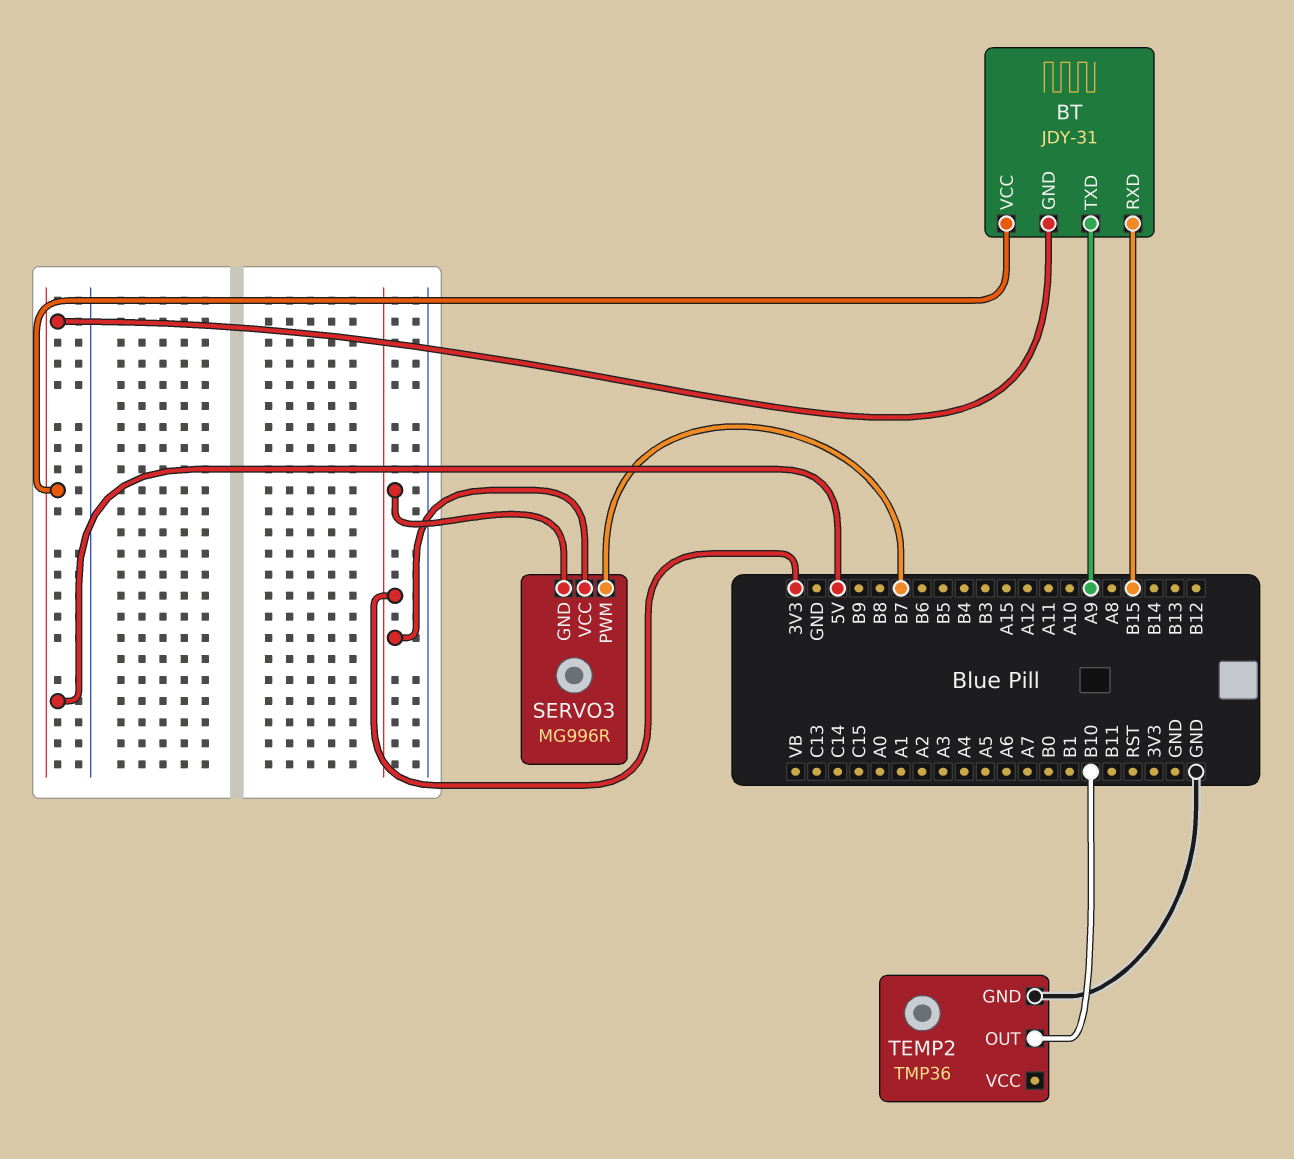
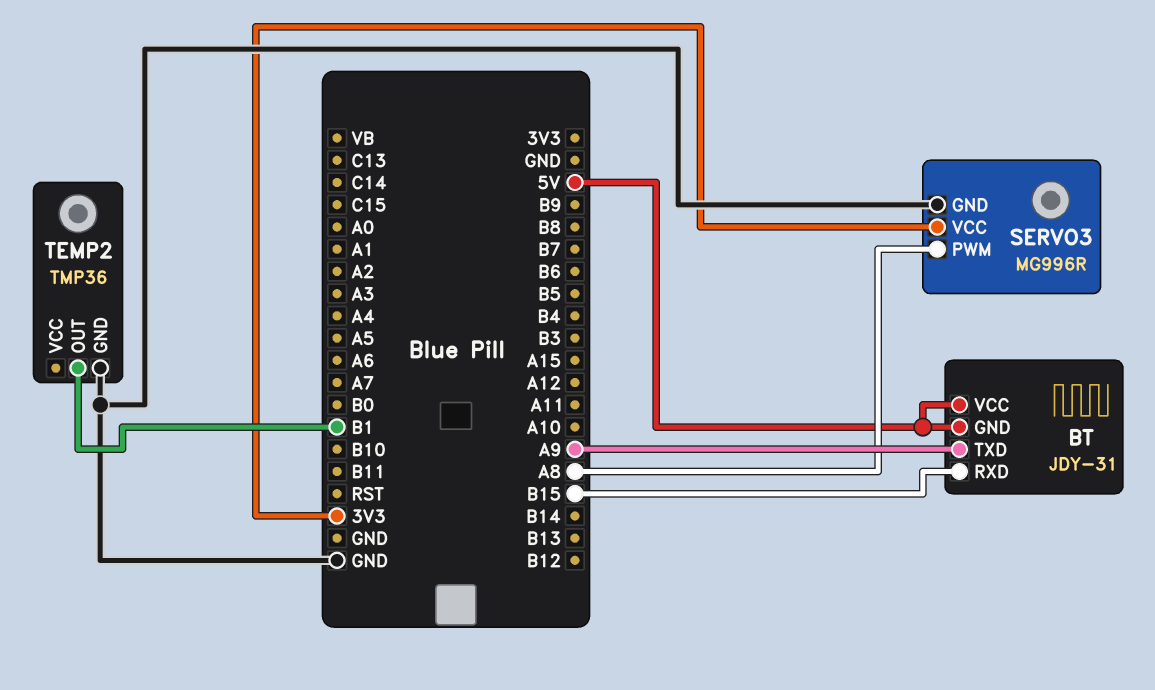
SERVO3 pin GND: 3V3 -> GND
SERVO3 pin PWM: B7 -> A8
TEMP2 pin OUT: B10 -> B1

